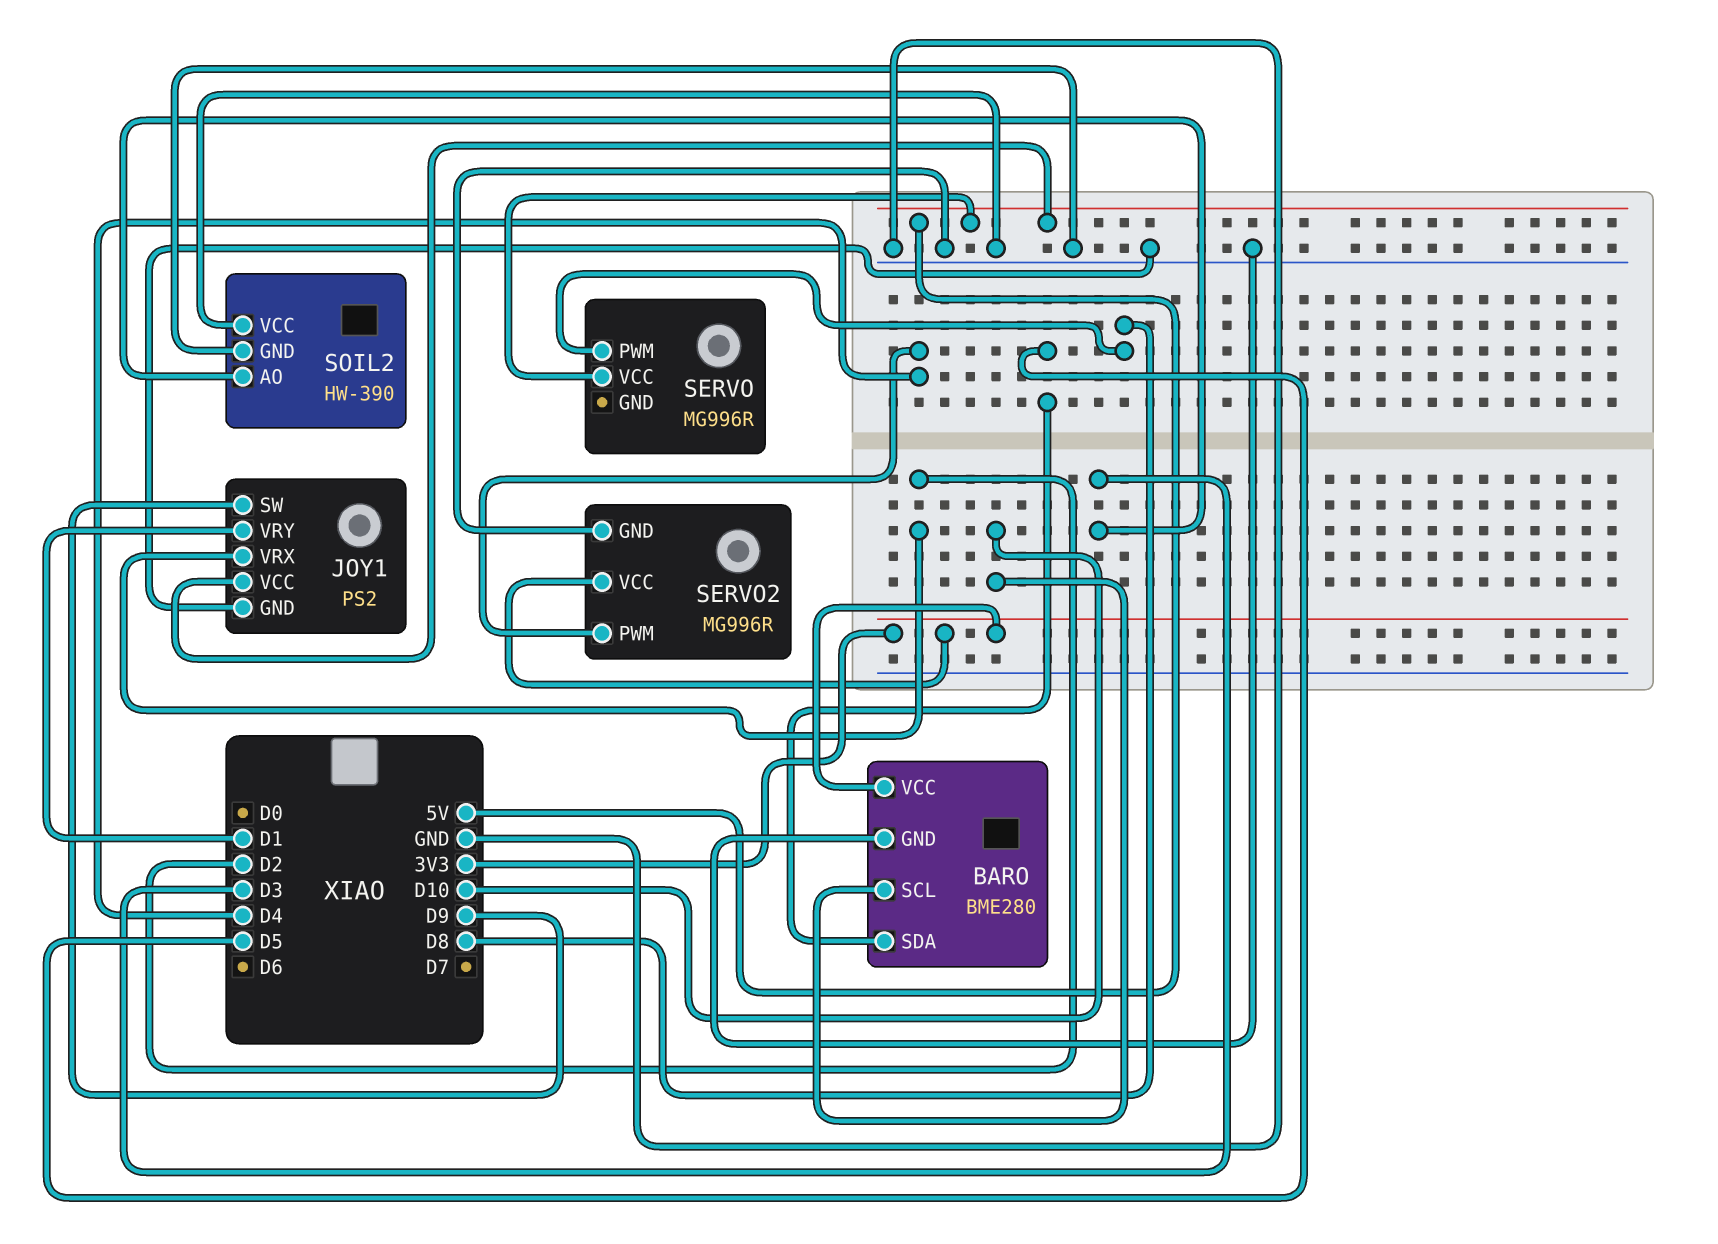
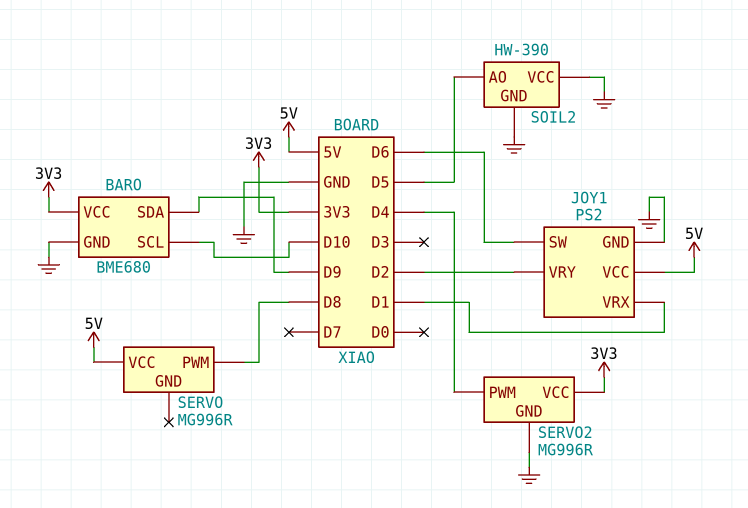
BARO: BME280 -> BME680
BARO pin SDA: D5 -> D9
JOY1 pin SW: D9 -> D6
JOY1 pin VRX: D2 -> D1
JOY1 pin VRY: D1 -> D2
SOIL2 pin AO: D3 -> D5

